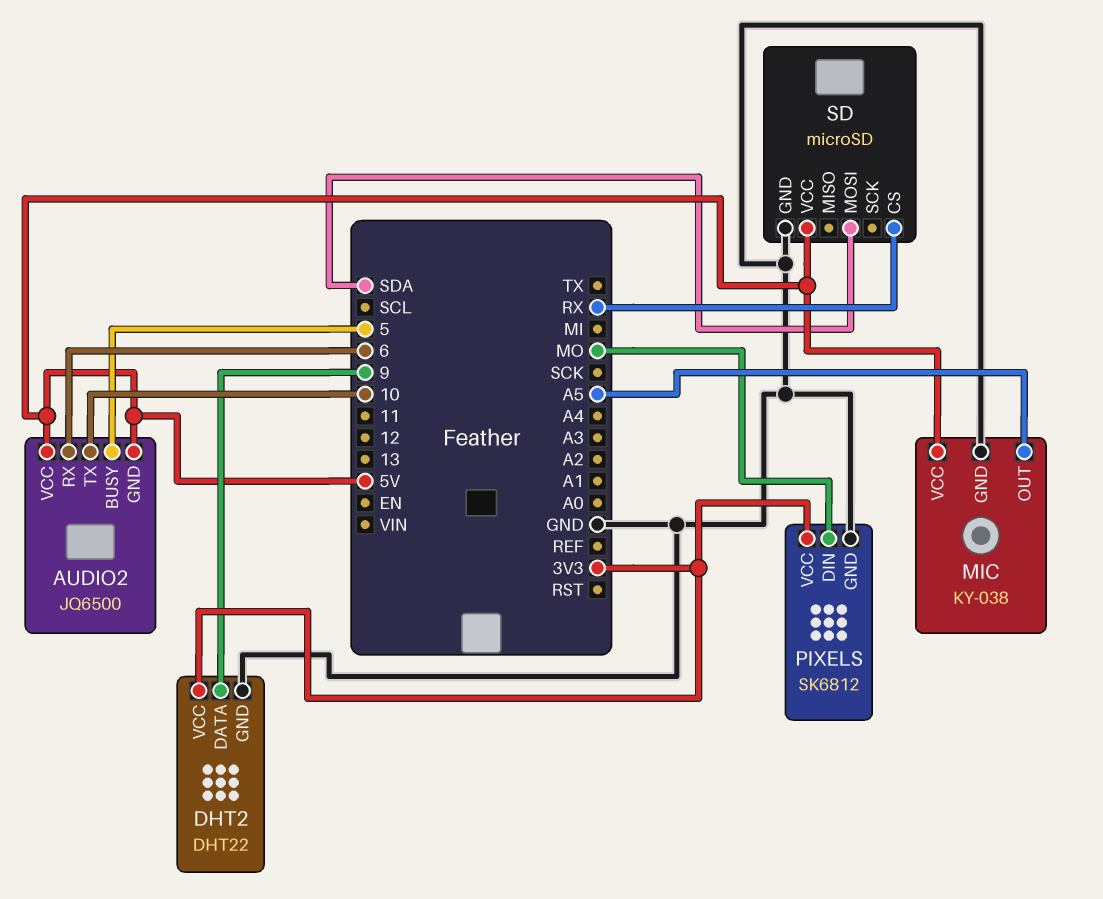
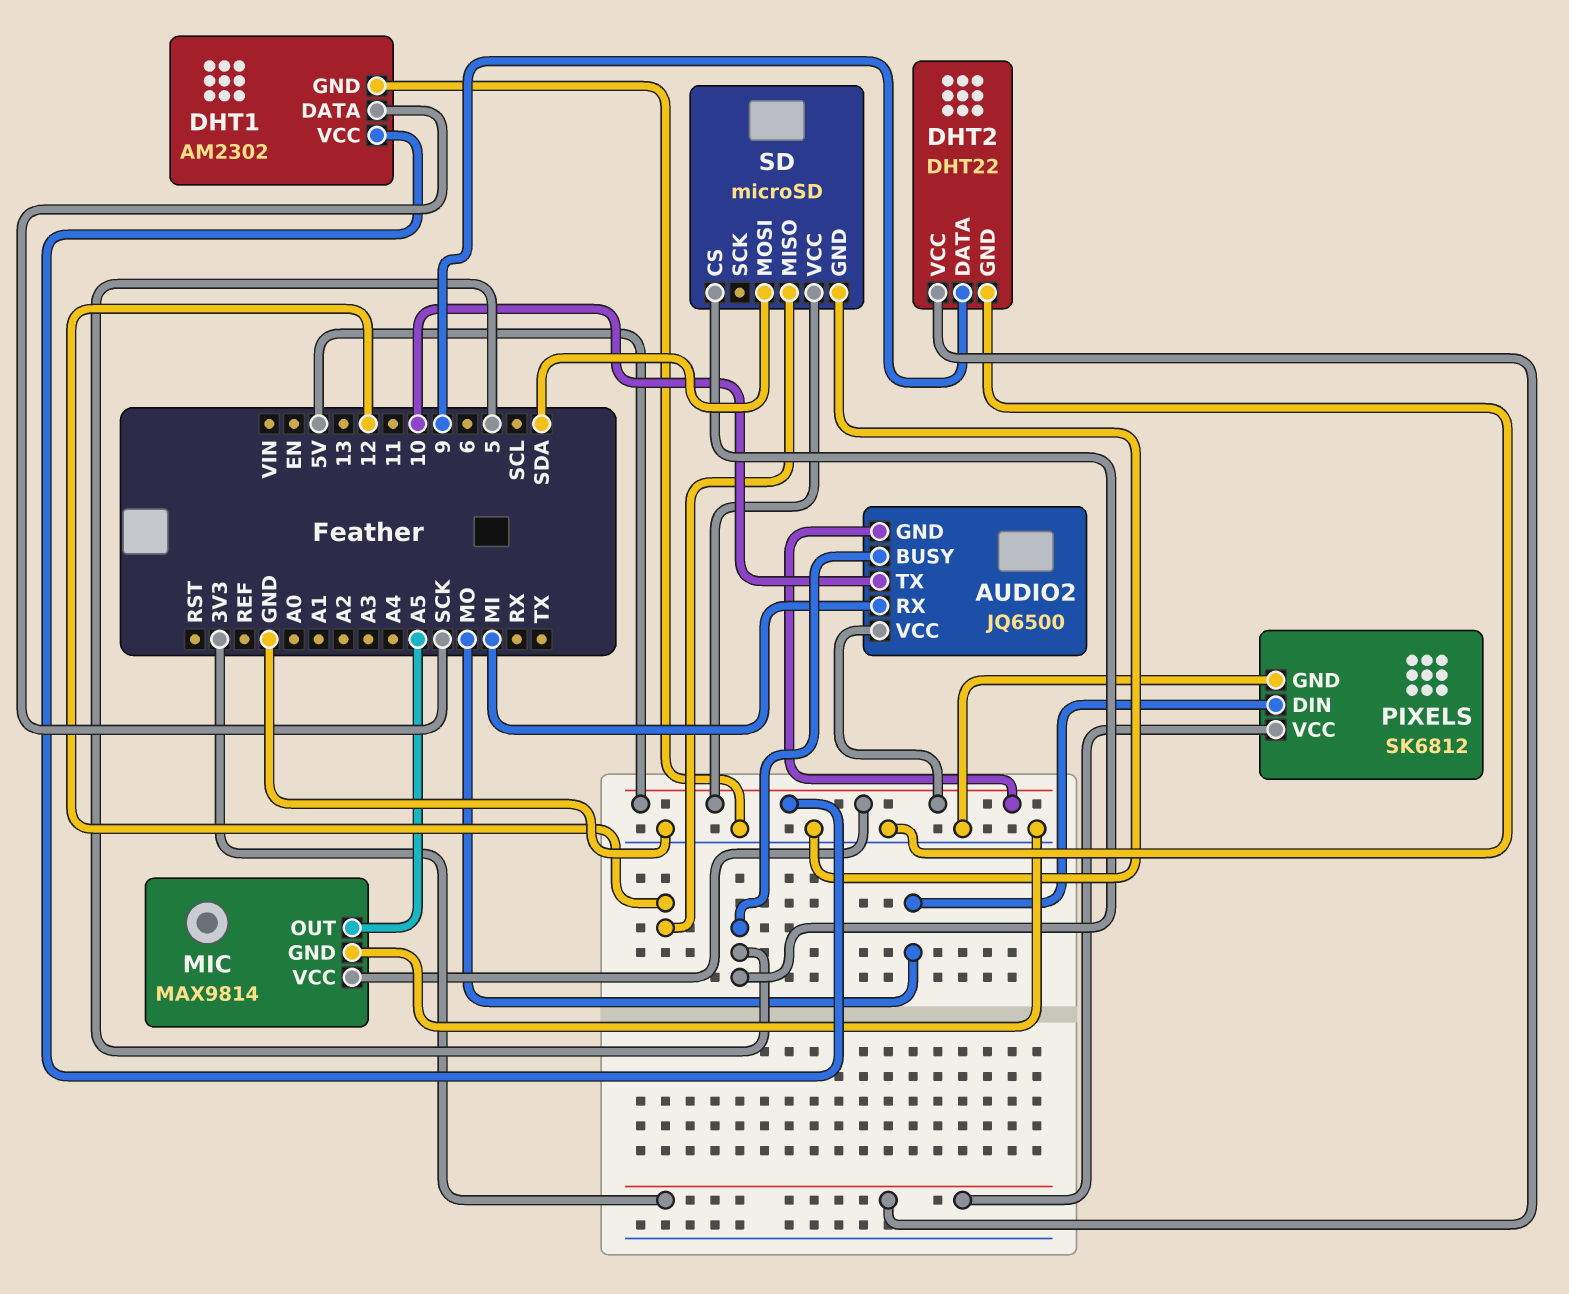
AUDIO2 pin RX: 6 -> MI
DHT1: none -> AM2302
DHT1 pin DATA: none -> SCK
DHT1 pin GND: none -> GND
DHT1 pin VCC: none -> 5V
MIC: KY-038 -> MAX9814
SD pin CS: RX -> 5
SD pin MISO: none -> 12

